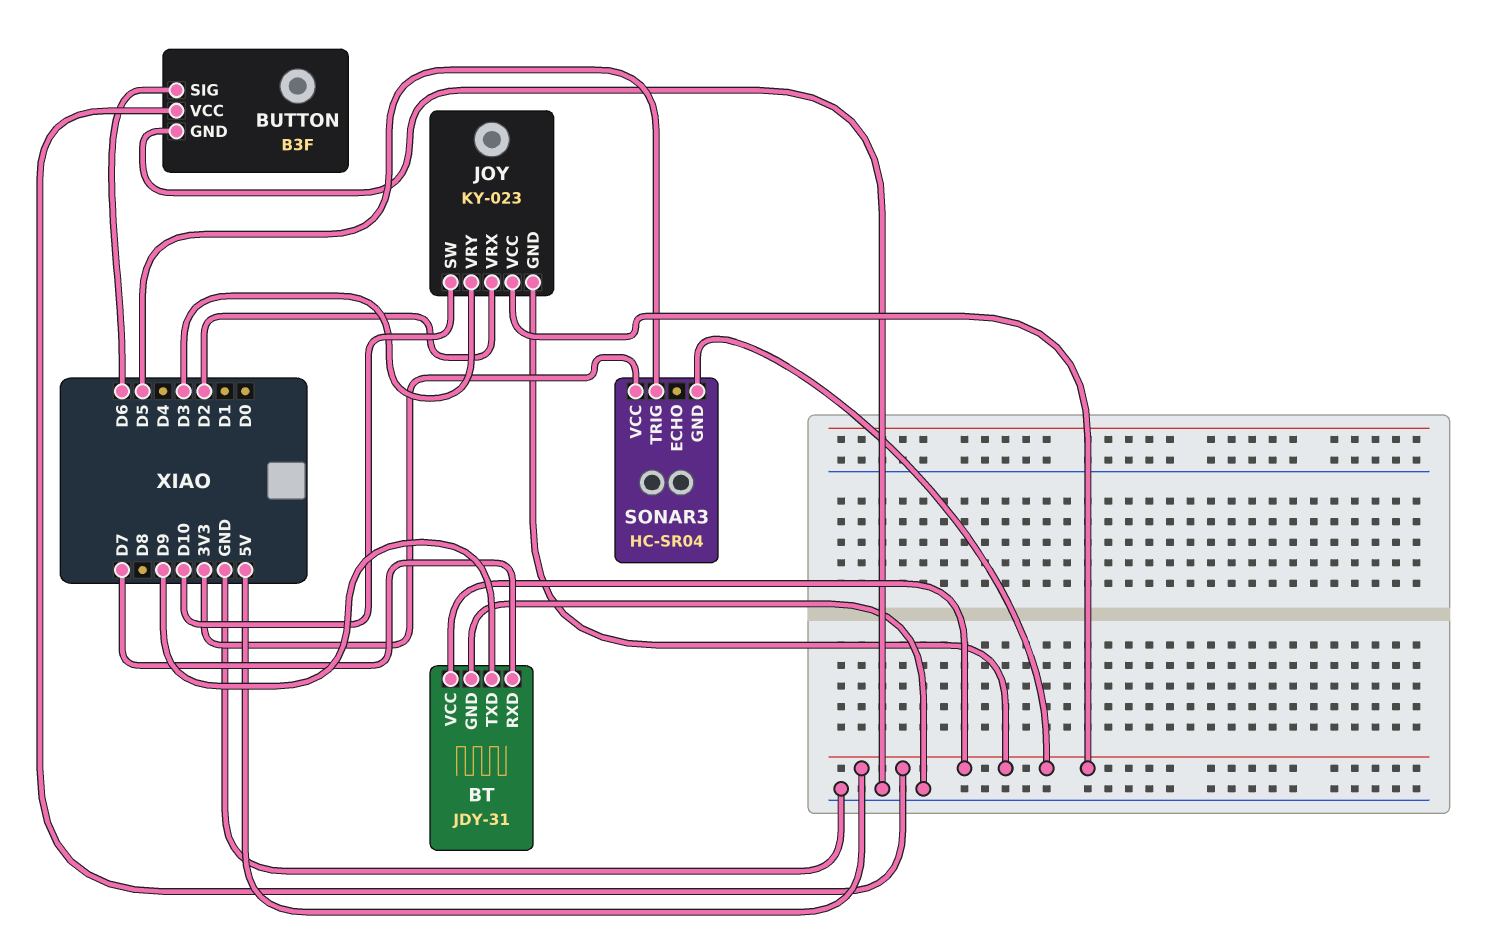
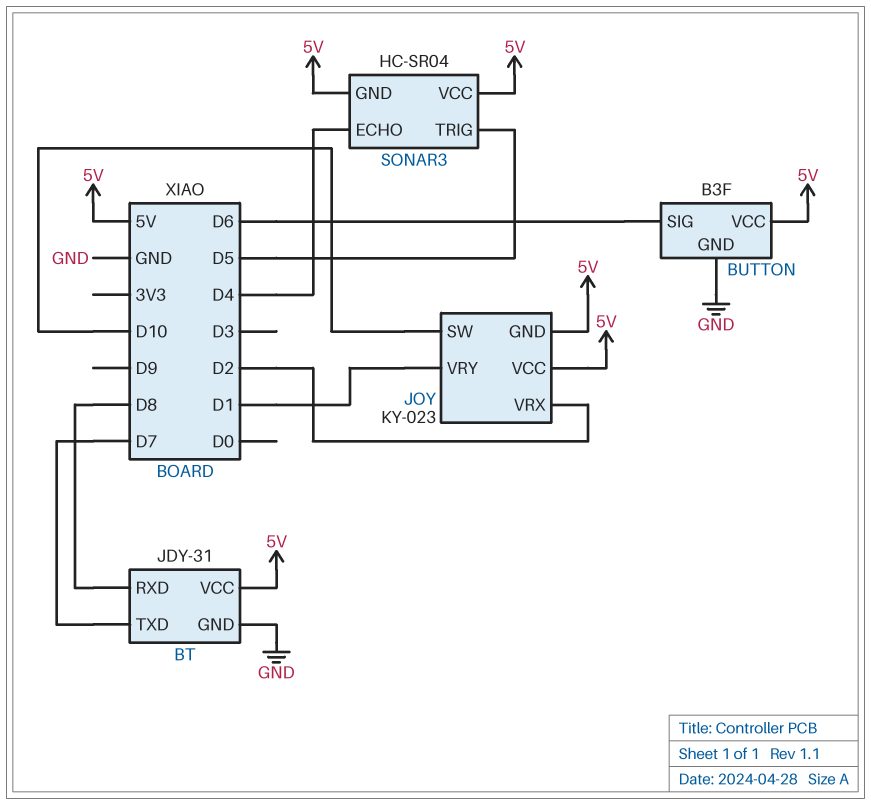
BT pin RXD: D7 -> D8
BT pin TXD: D9 -> D7
JOY pin VRY: D3 -> D1
SONAR3 pin ECHO: none -> D4
SONAR3 pin VCC: 3V3 -> 5V

